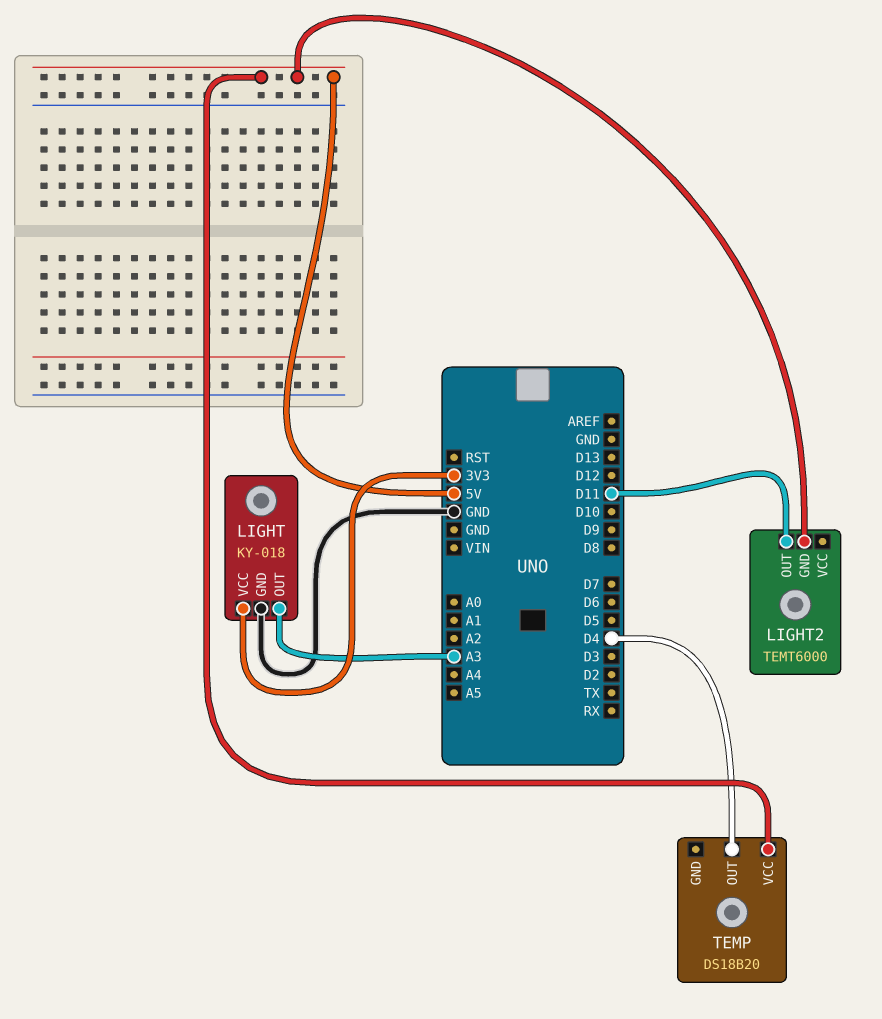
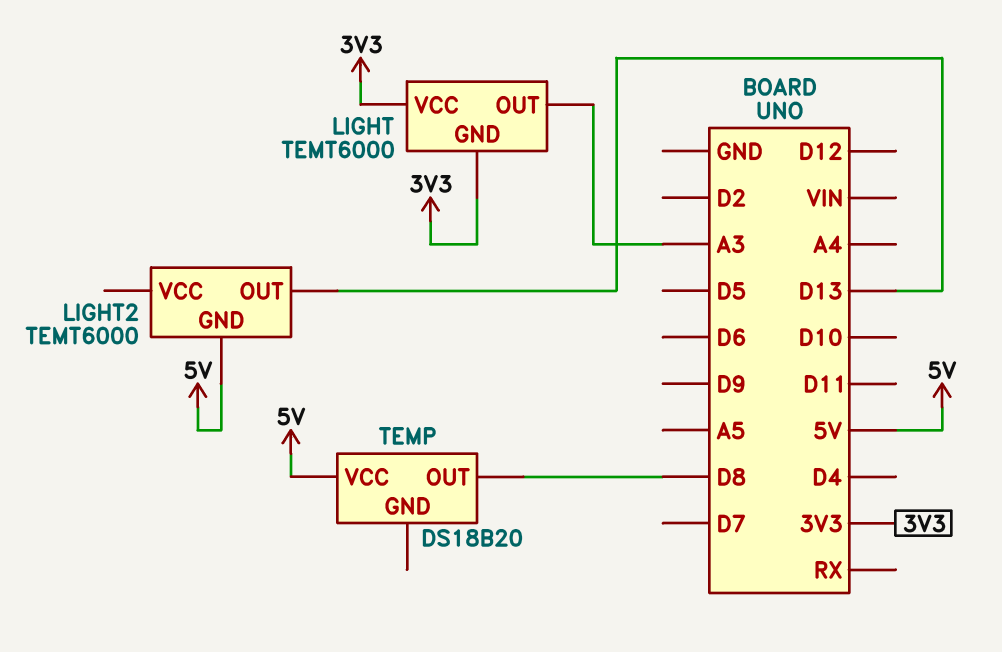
LIGHT: KY-018 -> TEMT6000
LIGHT pin GND: GND -> 3V3
LIGHT2 pin OUT: D11 -> D13
TEMP pin OUT: D4 -> D8

